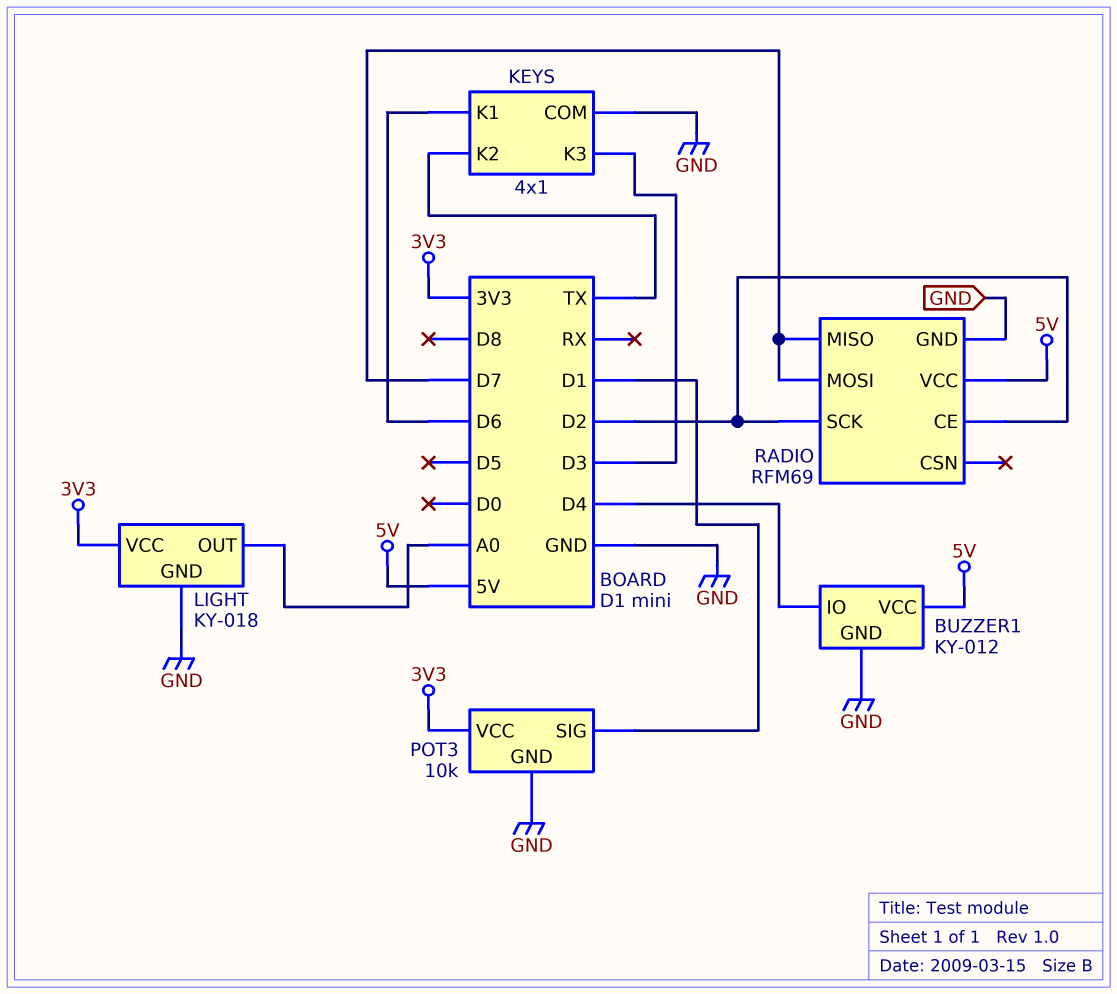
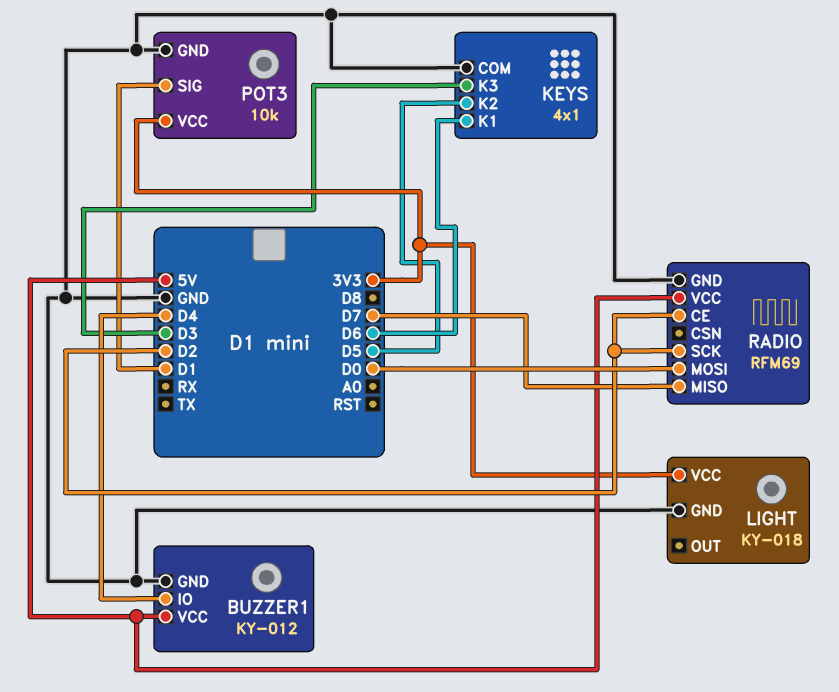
KEYS pin K2: TX -> D5
LIGHT pin OUT: A0 -> none
RADIO pin MOSI: D7 -> D0

